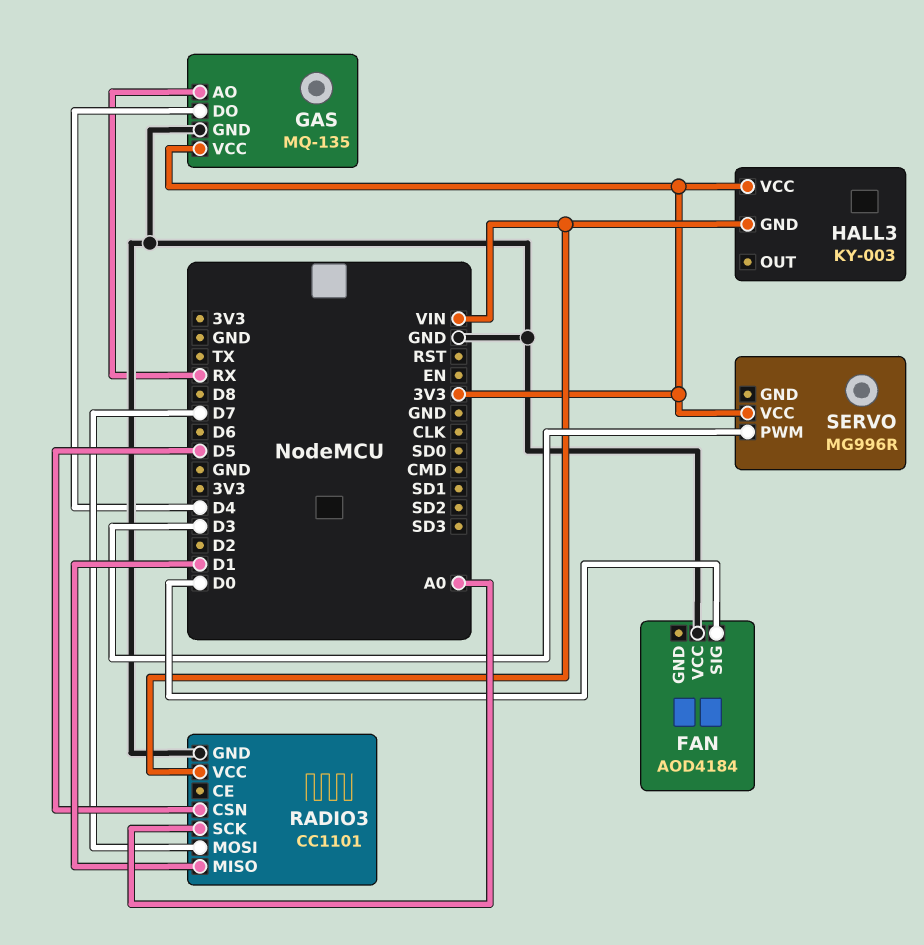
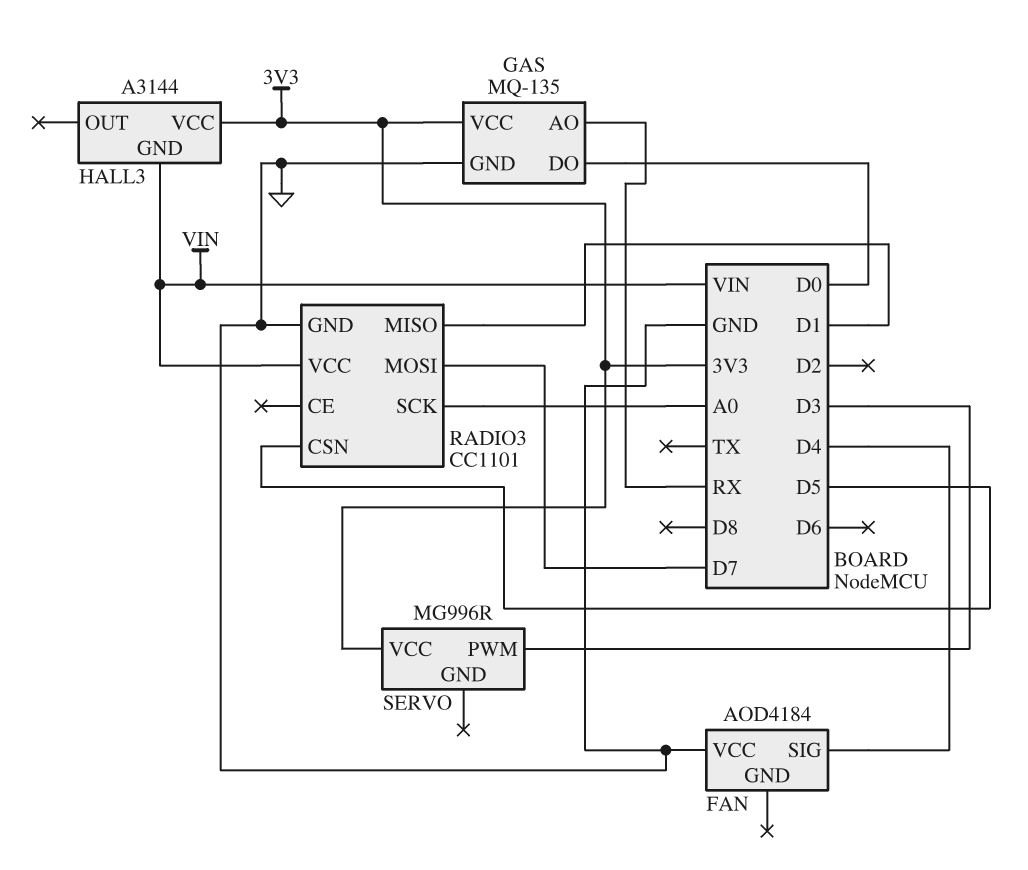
FAN pin SIG: D0 -> D4
GAS pin DO: D4 -> D0
HALL3: KY-003 -> A3144

